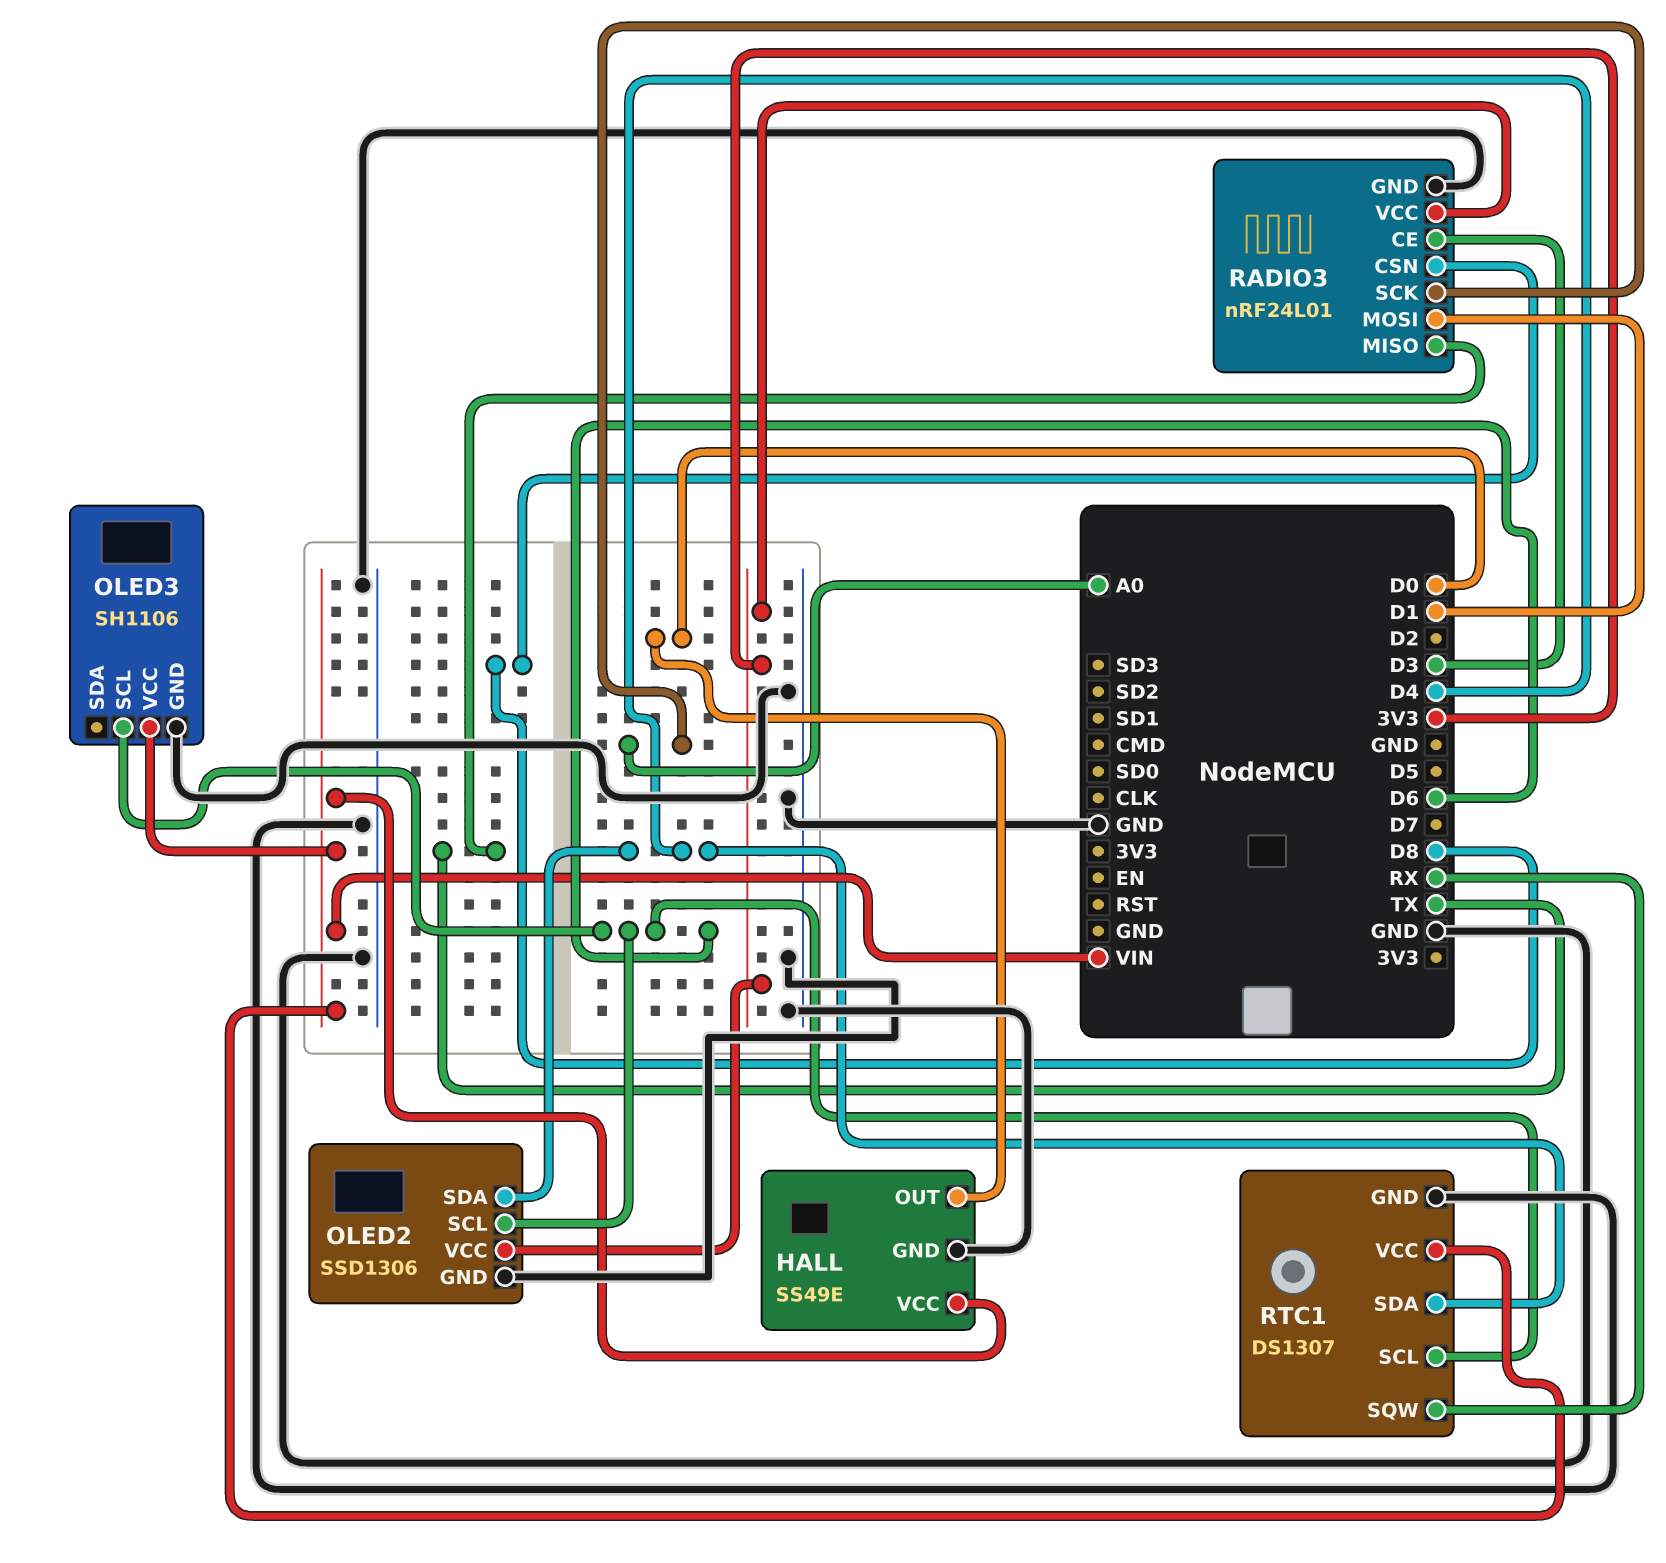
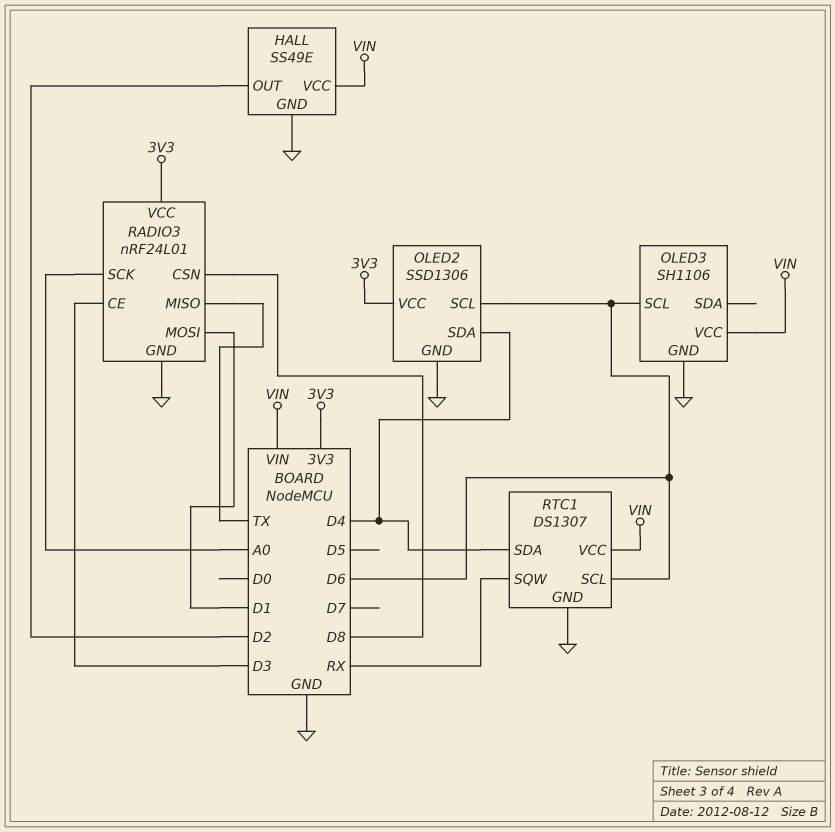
HALL pin OUT: D0 -> D2

